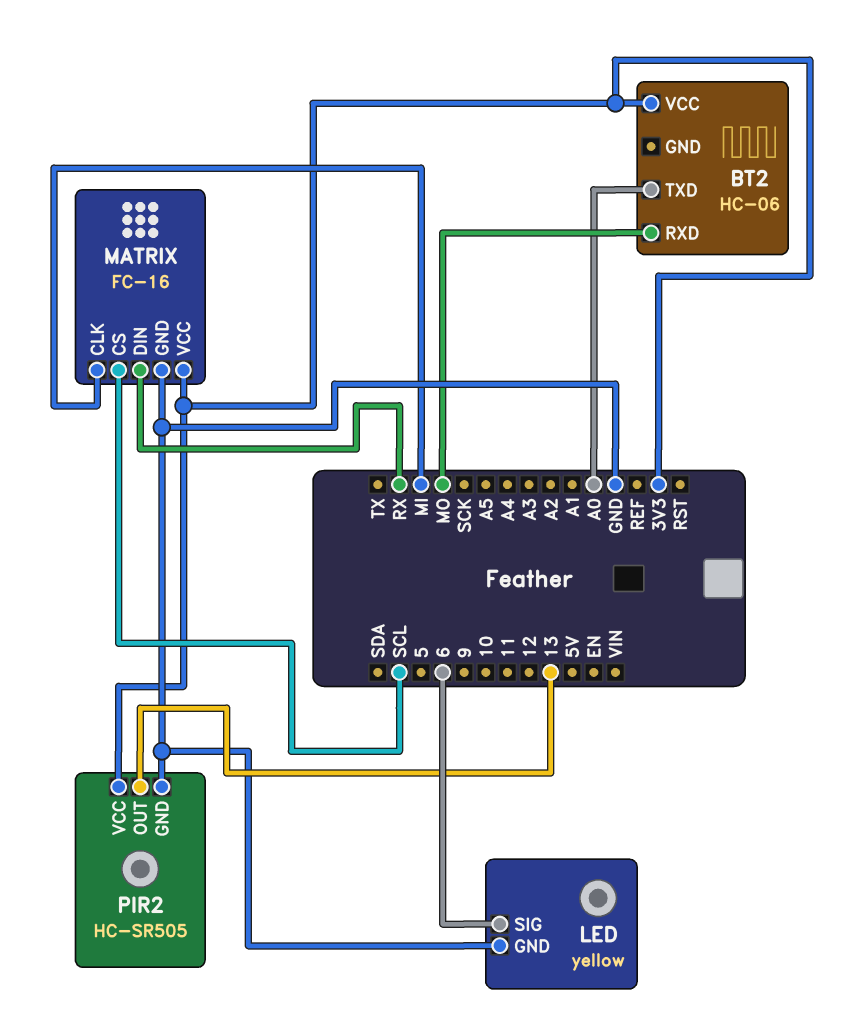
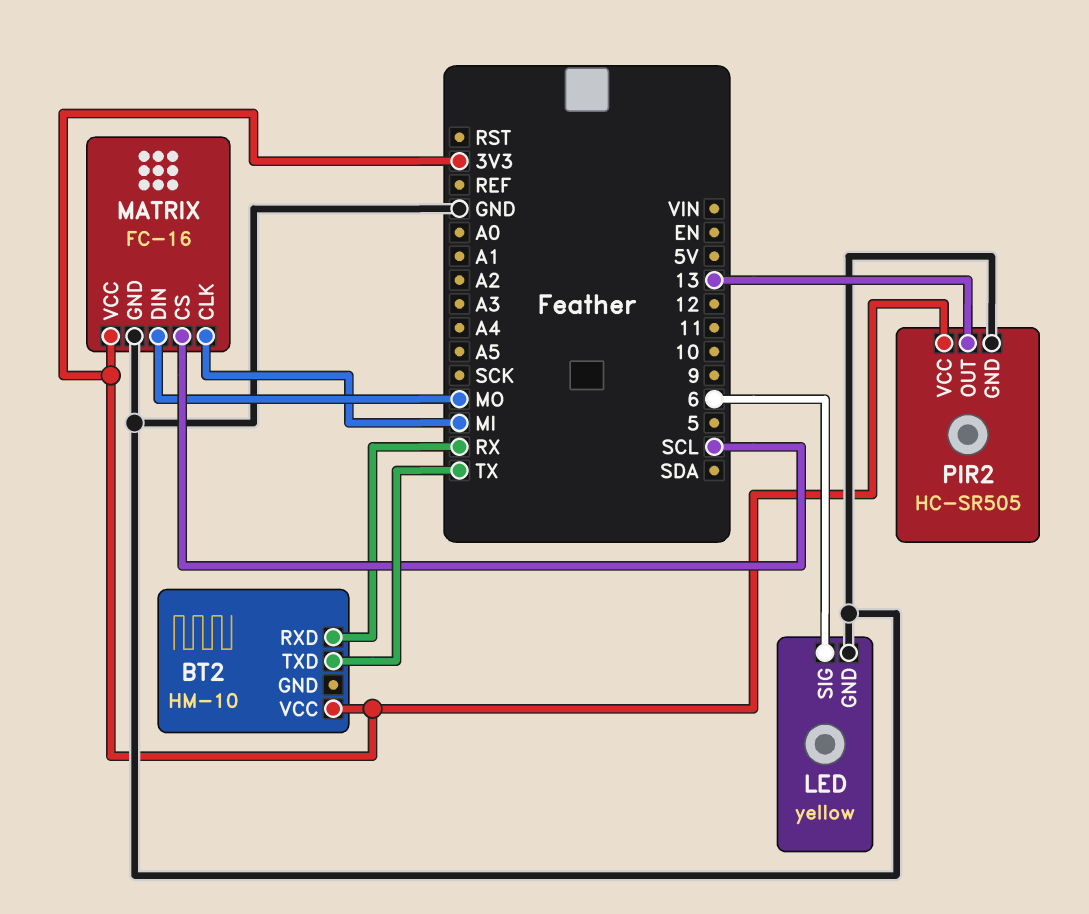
BT2: HC-06 -> HM-10
BT2 pin RXD: MO -> RX
BT2 pin TXD: A0 -> TX
MATRIX pin DIN: RX -> MO

